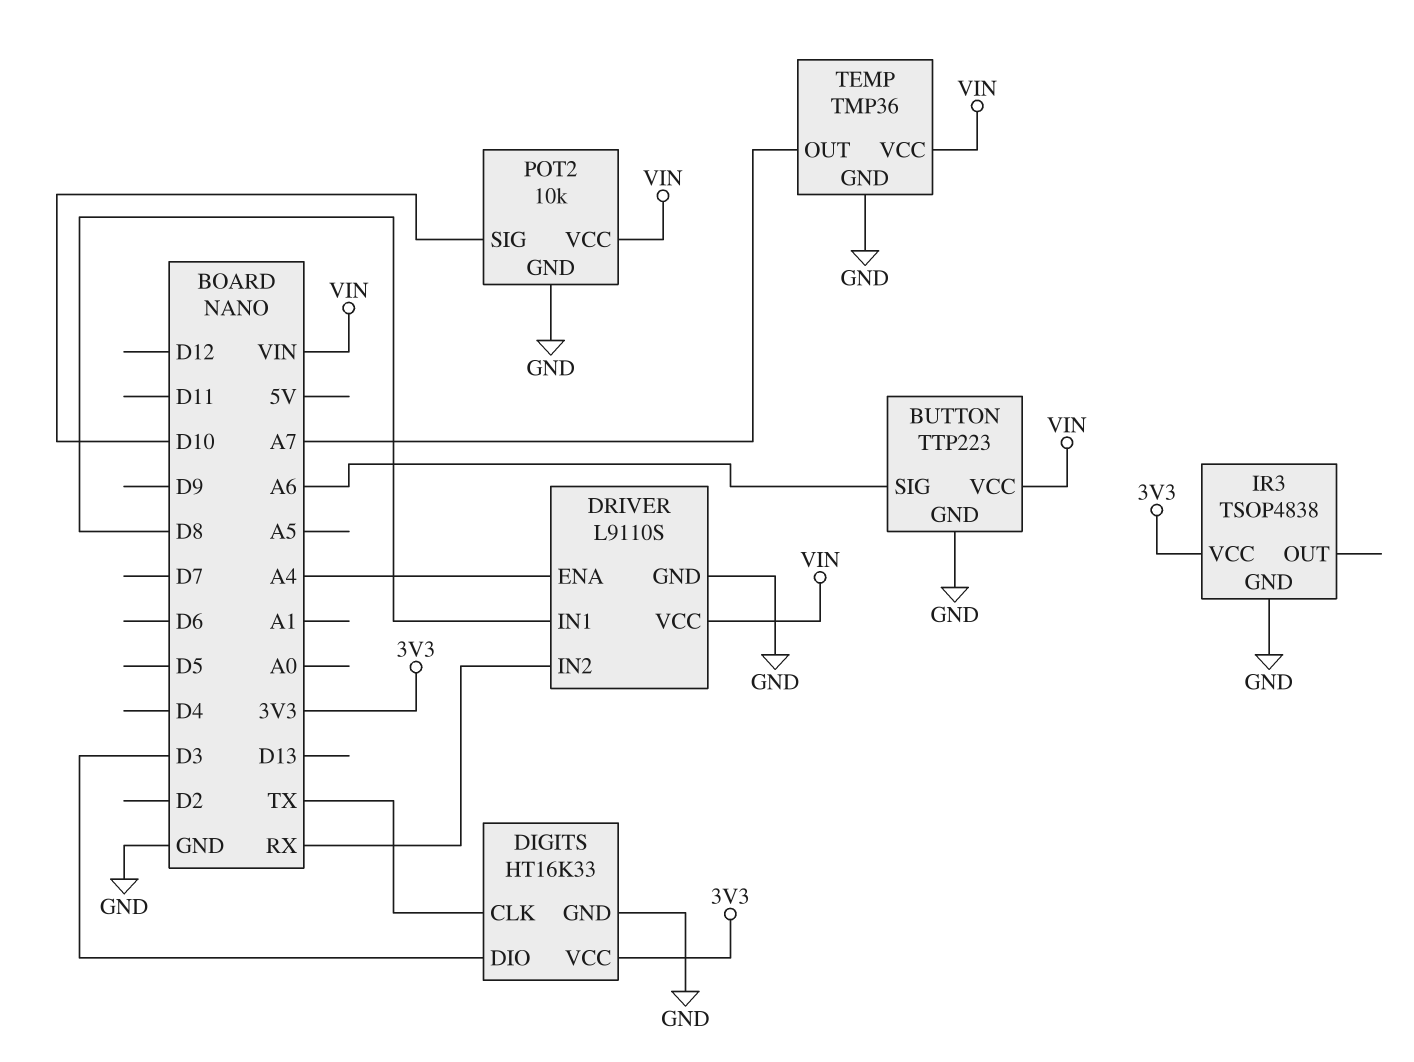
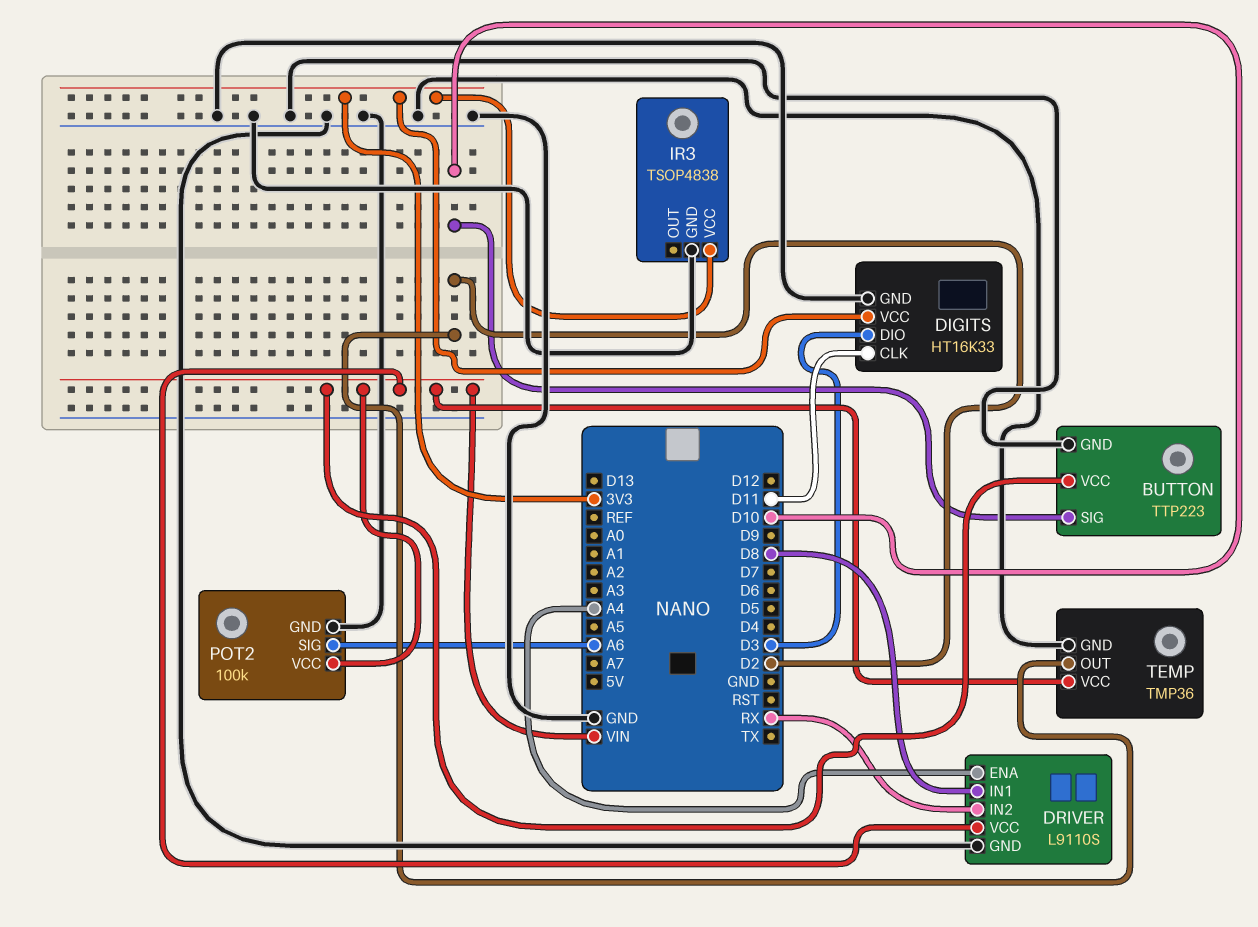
BUTTON pin SIG: A6 -> D10
DIGITS pin CLK: TX -> D11
POT2: 10k -> 100k
POT2 pin SIG: D10 -> A6
TEMP pin OUT: A7 -> D2

